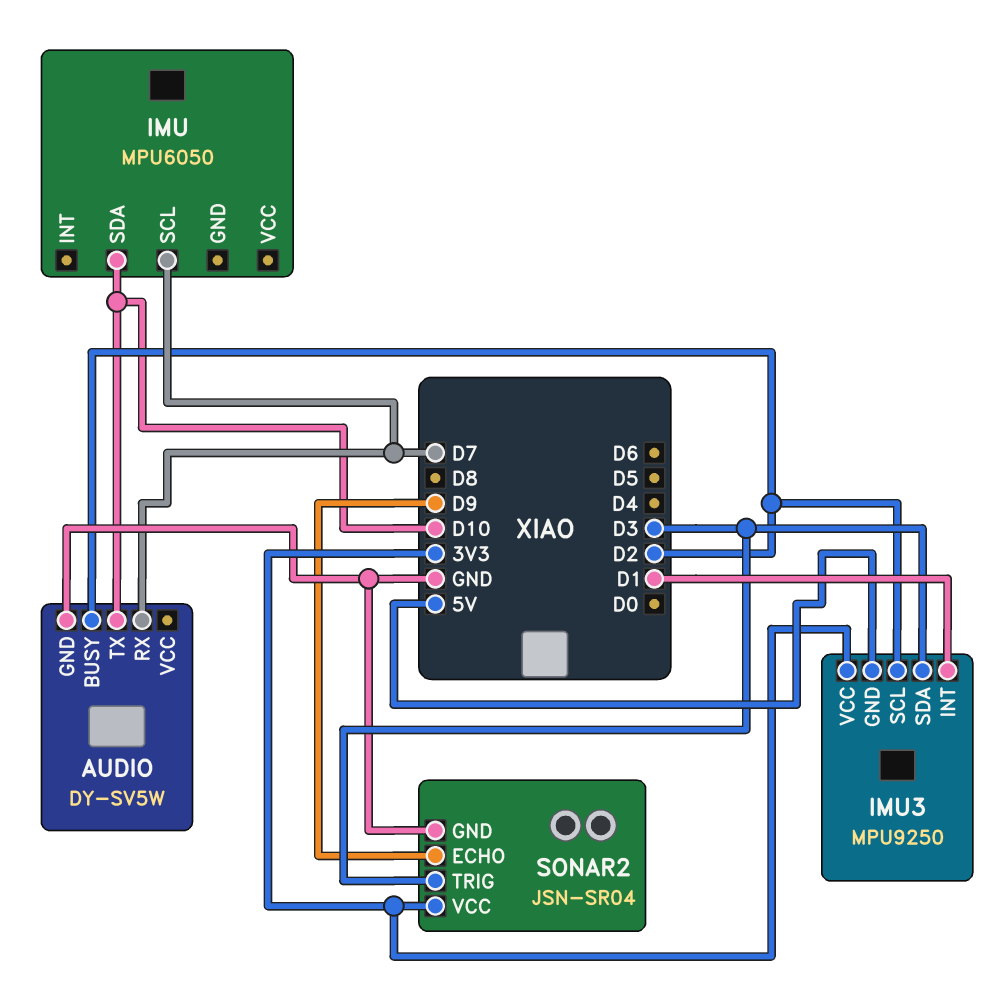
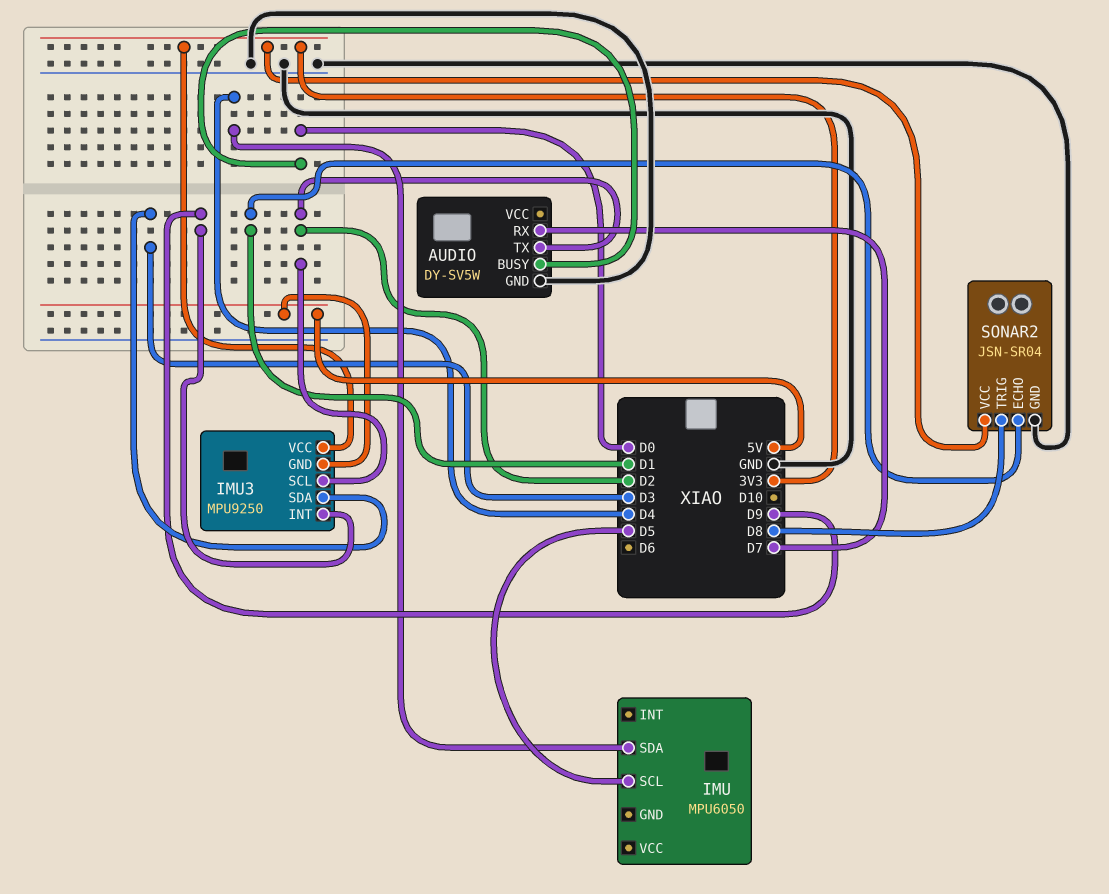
AUDIO pin BUSY: D2 -> D0
AUDIO pin TX: D10 -> D2
IMU pin SCL: D7 -> D5
IMU pin SDA: D10 -> D4
IMU3 pin INT: D1 -> D9
SONAR2 pin ECHO: D9 -> D1
SONAR2 pin TRIG: D3 -> D8

